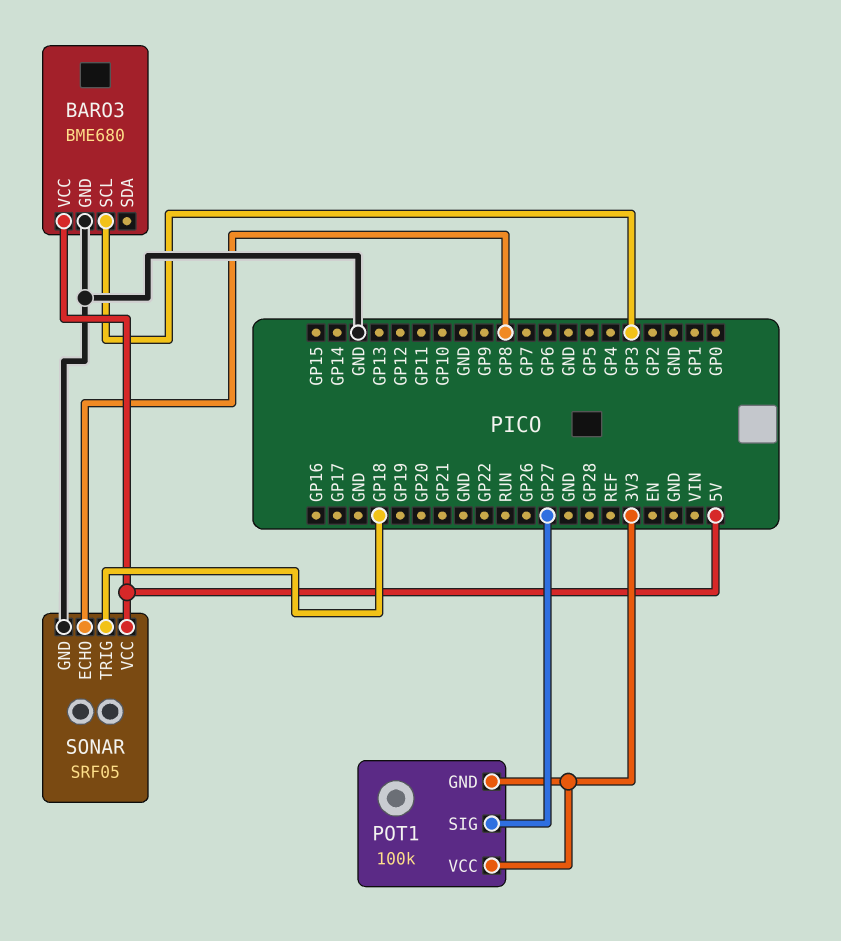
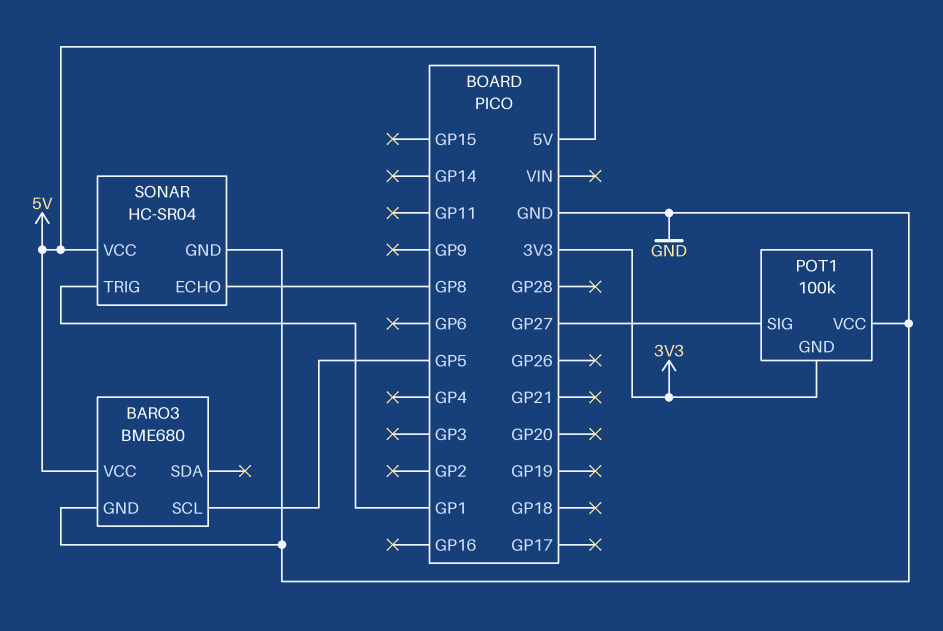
BARO3 pin SCL: GP3 -> GP5
POT1 pin VCC: 3V3 -> GND
SONAR: SRF05 -> HC-SR04
SONAR pin TRIG: GP18 -> GP1

